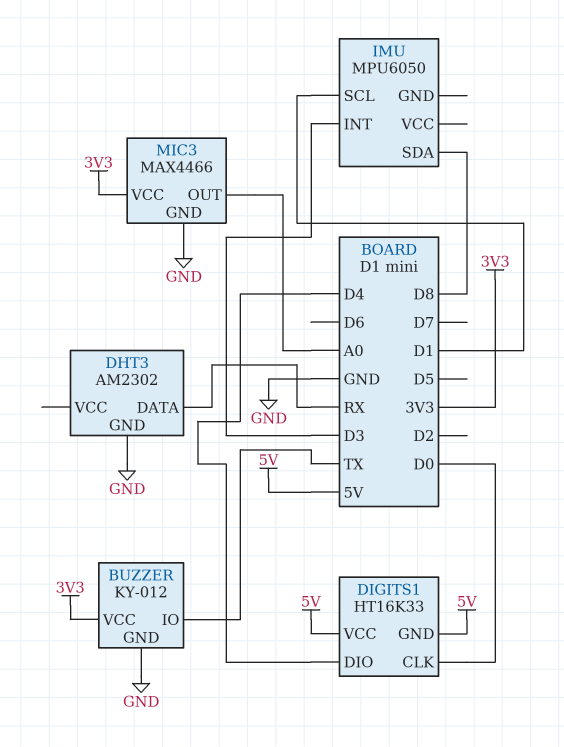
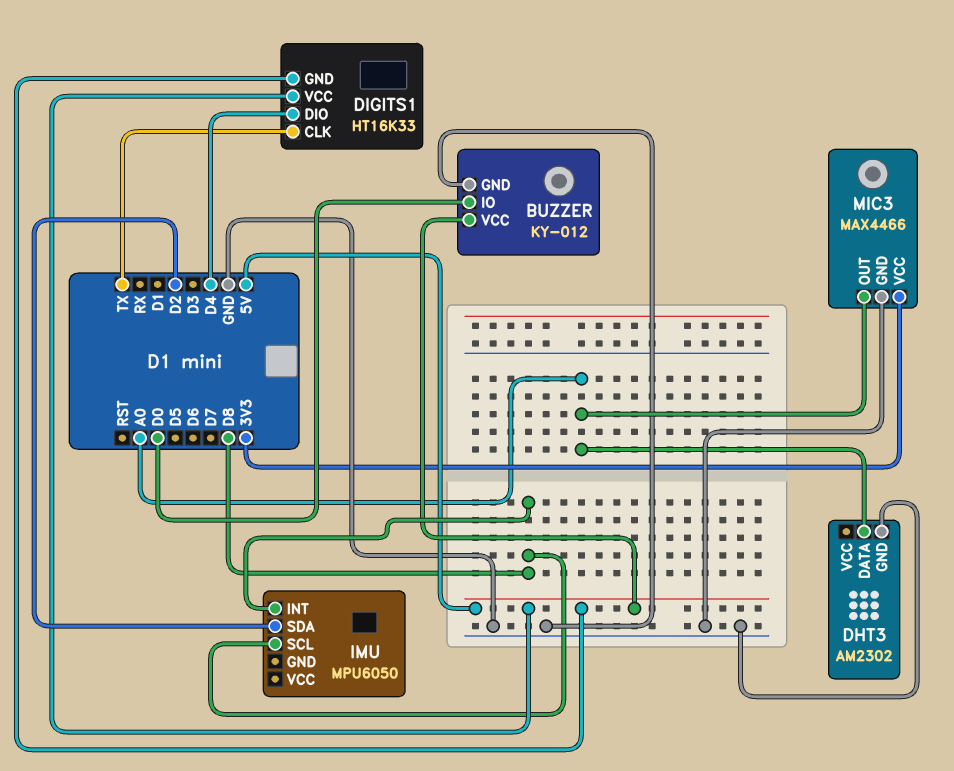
BUZZER pin IO: TX -> D0
BUZZER pin VCC: 3V3 -> 5V
DHT3 pin DATA: RX -> A0
DIGITS1 pin CLK: D0 -> TX
IMU pin INT: D3 -> D8
IMU pin SCL: D1 -> D8
IMU pin SDA: D8 -> D2

